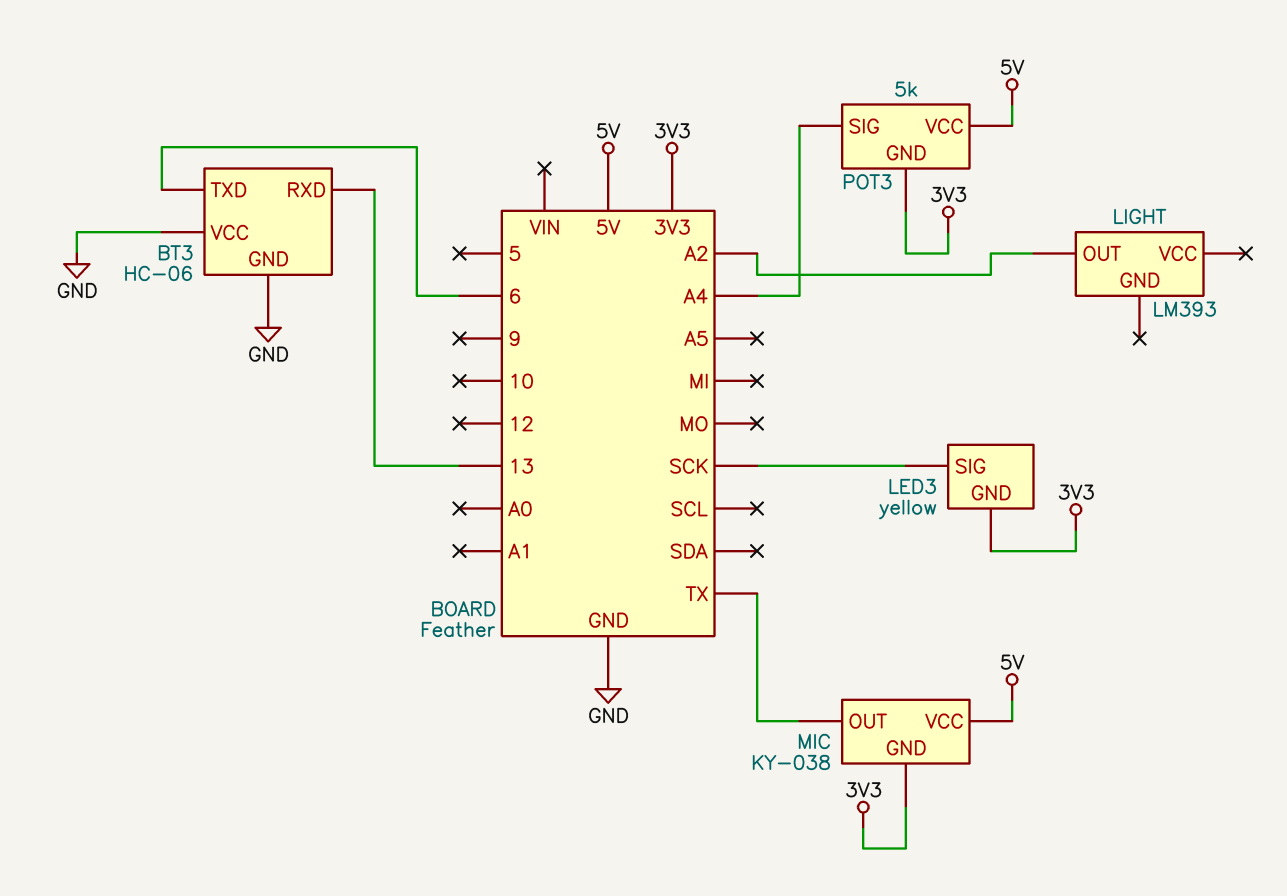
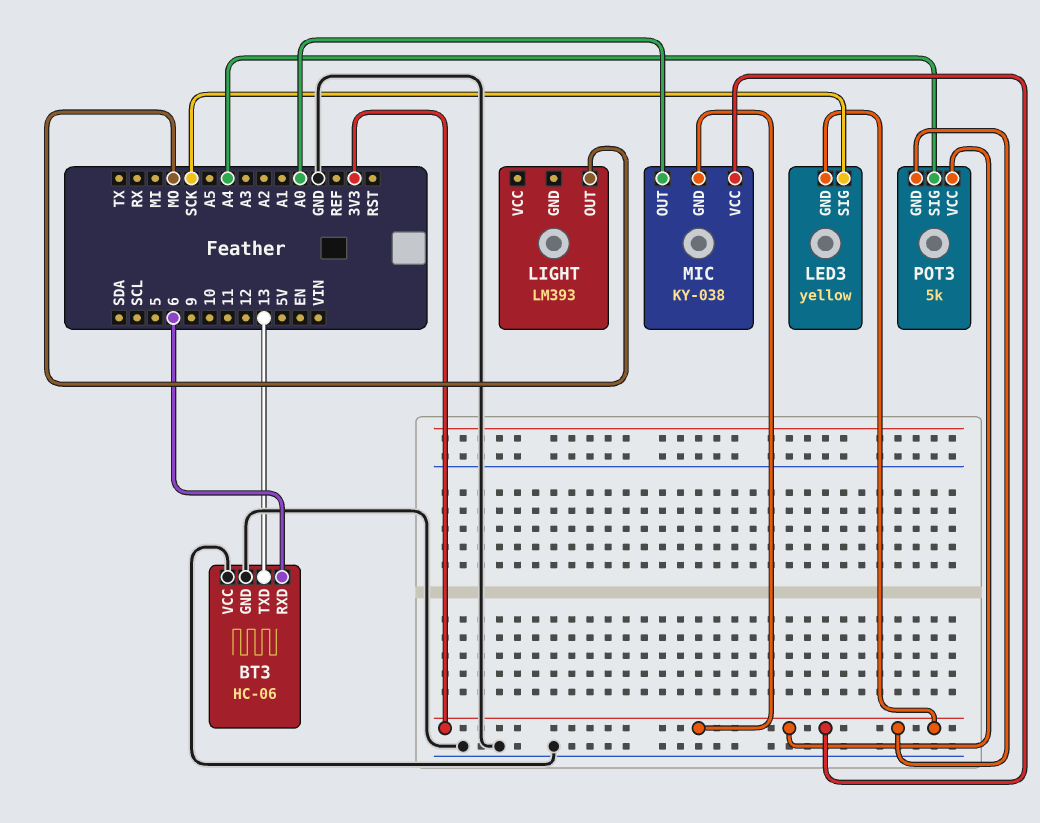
BT3 pin RXD: 13 -> 6
BT3 pin TXD: 6 -> 13
LIGHT pin OUT: A2 -> MO
MIC pin OUT: TX -> A0
MIC pin VCC: 5V -> 3V3
POT3 pin VCC: 5V -> 3V3

